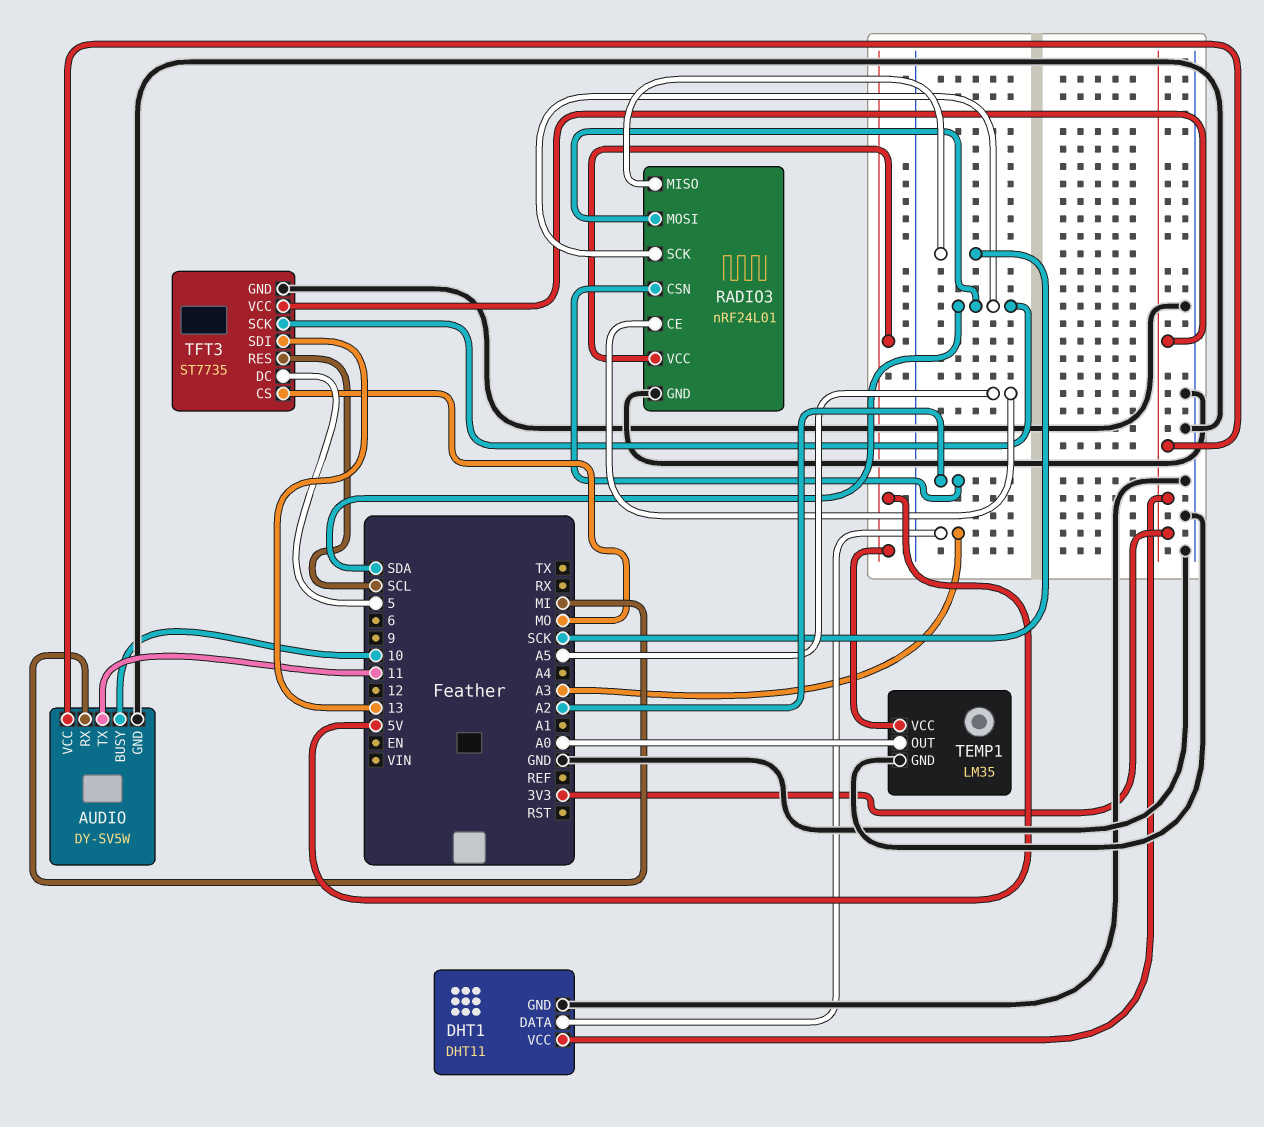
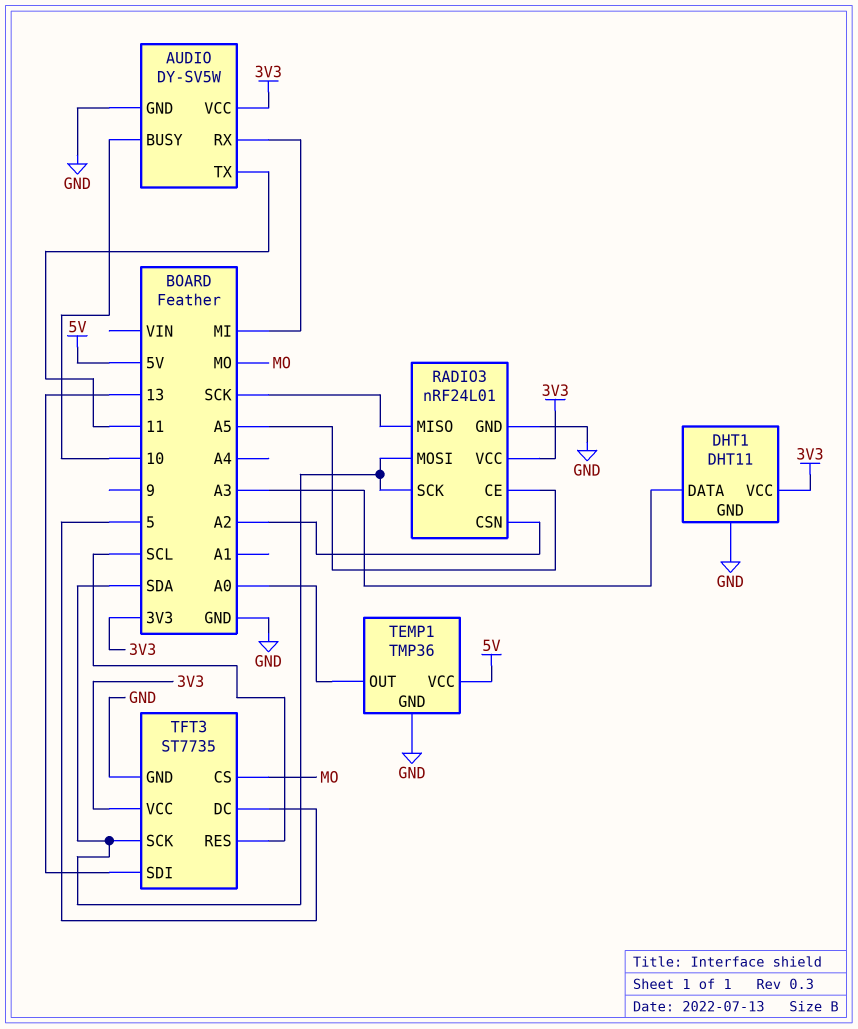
RADIO3 pin VCC: 5V -> 3V3
TEMP1: LM35 -> TMP36

